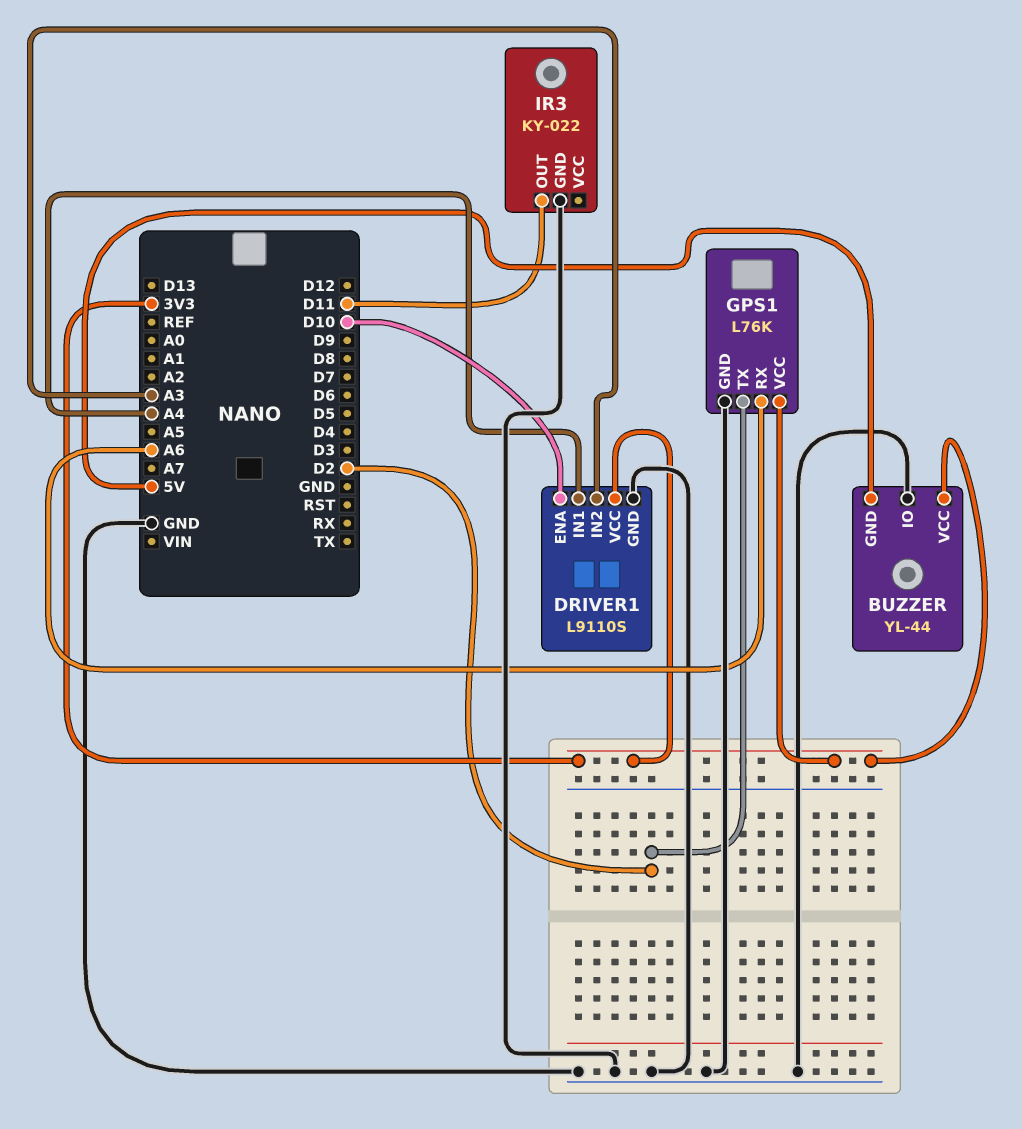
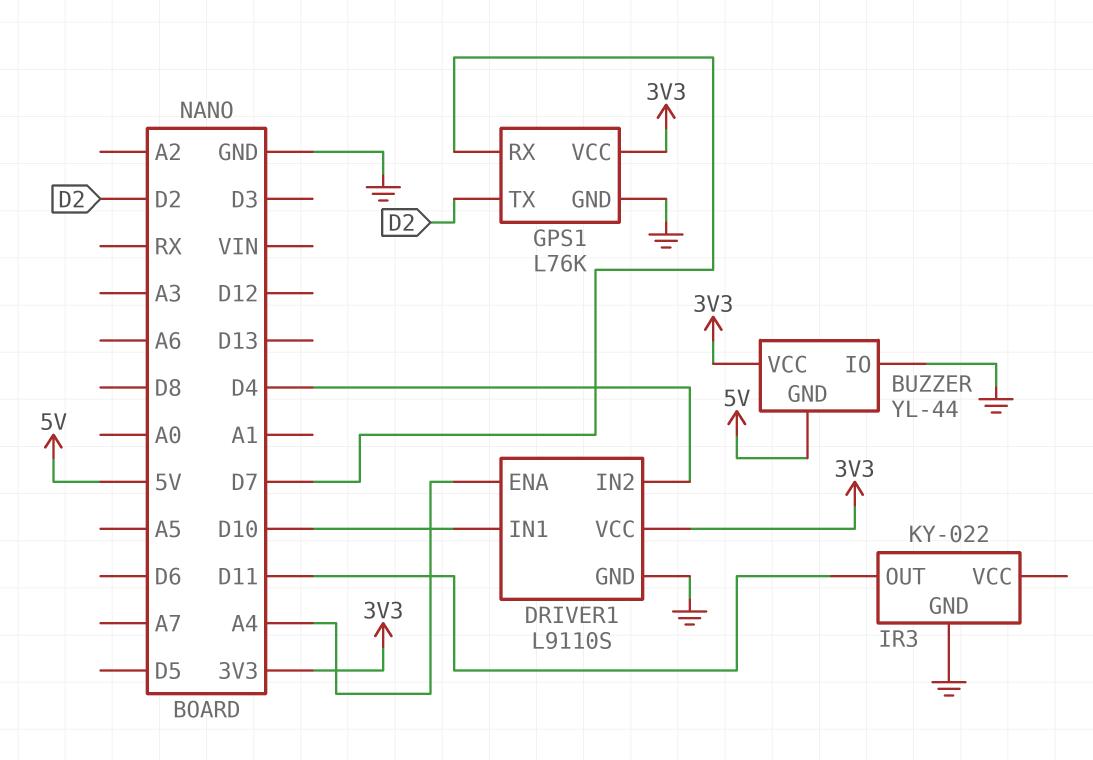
DRIVER1 pin ENA: D10 -> A4
DRIVER1 pin IN1: A4 -> D10
DRIVER1 pin IN2: A3 -> D4
GPS1 pin RX: A6 -> D7

